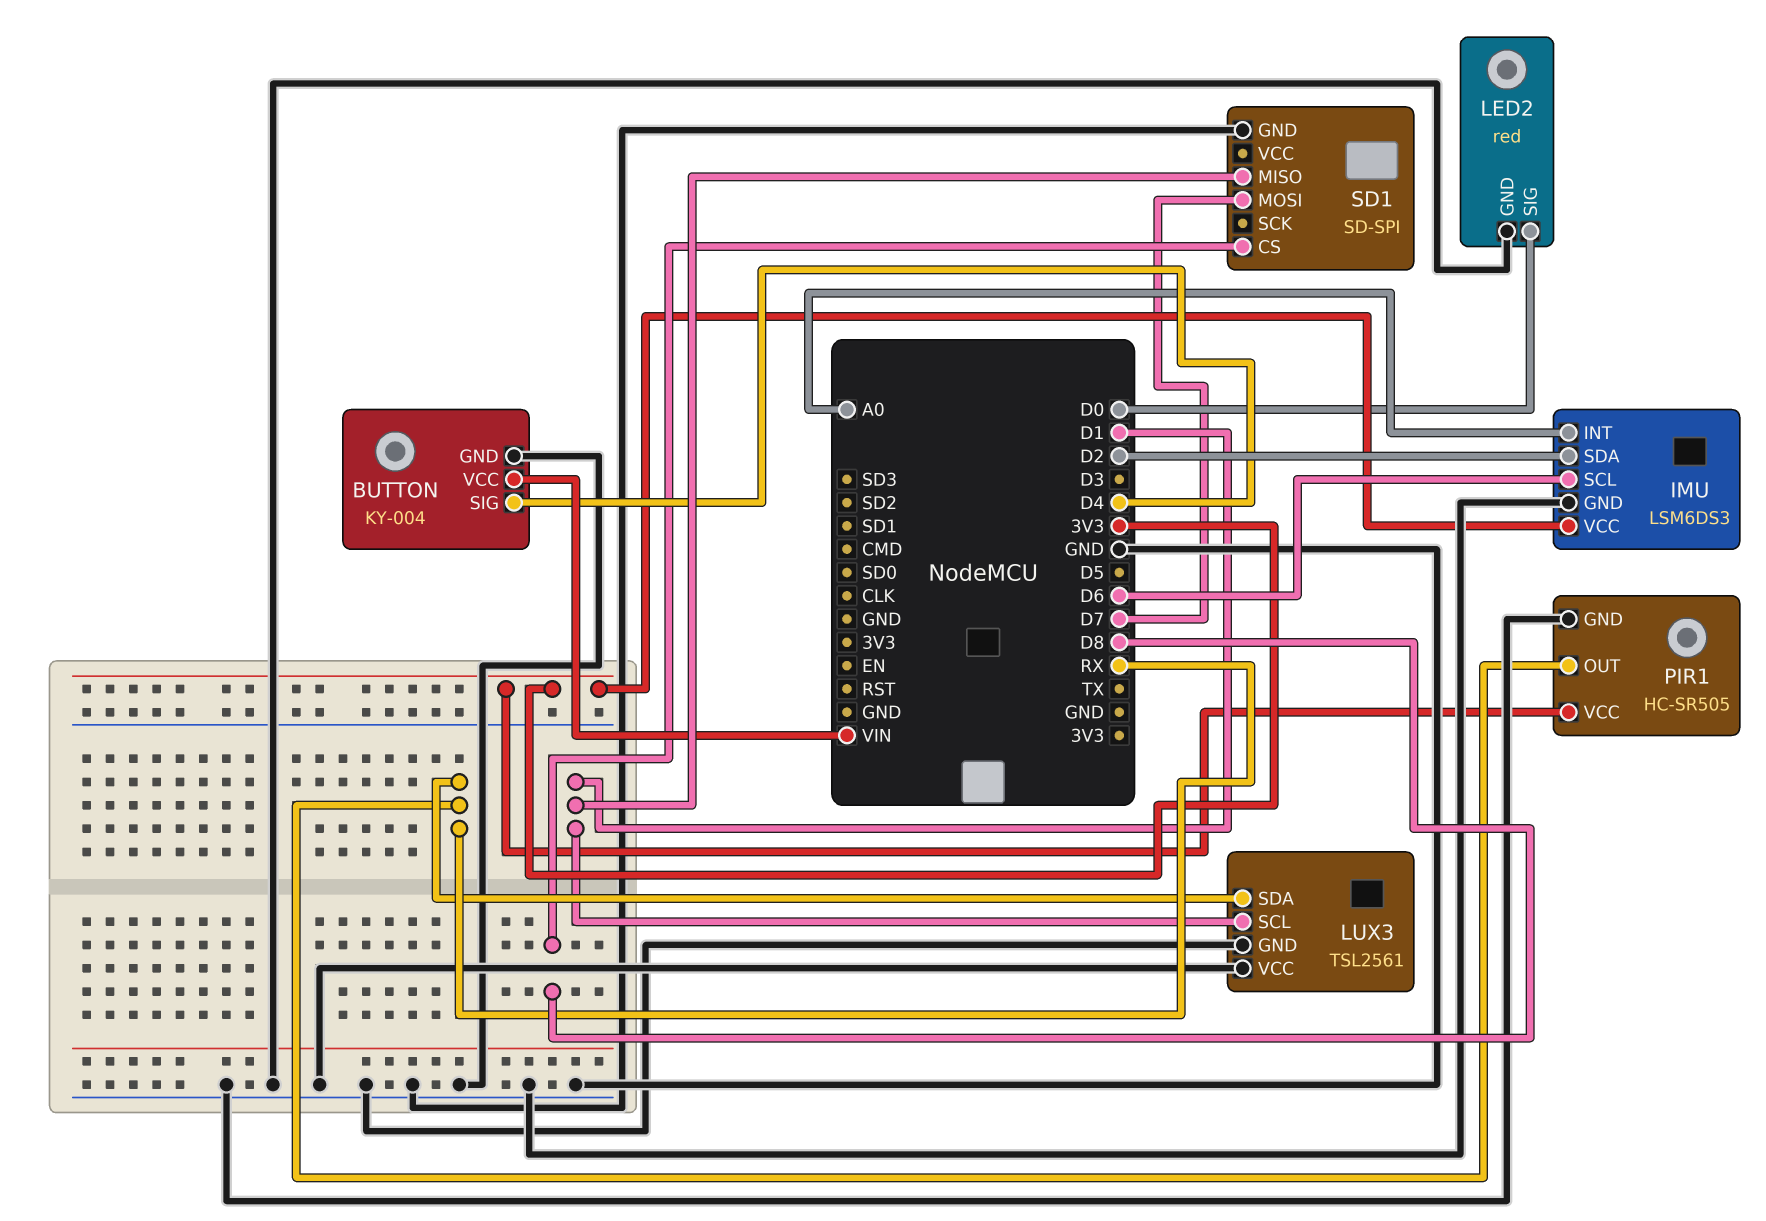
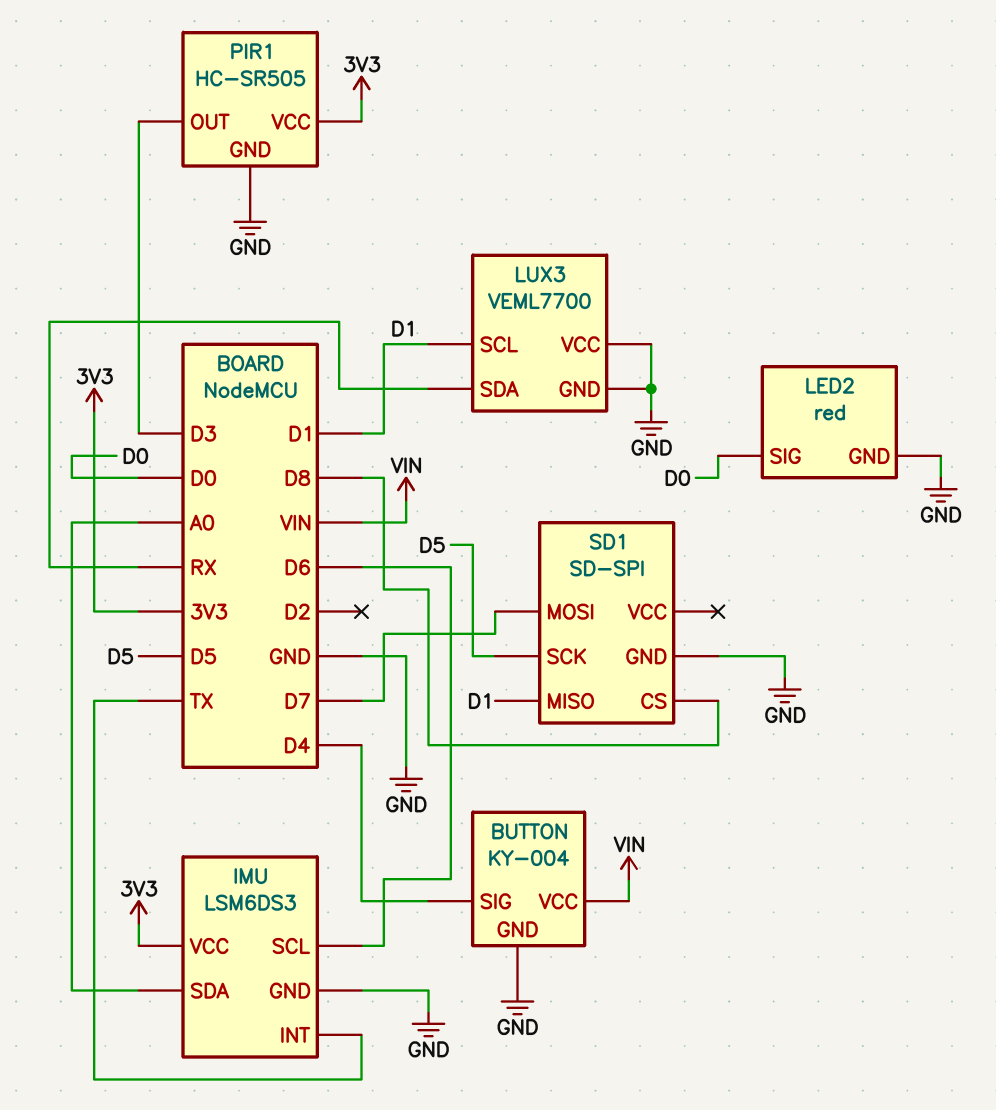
IMU pin INT: A0 -> TX
IMU pin SDA: D2 -> A0
LUX3: TSL2561 -> VEML7700
PIR1 pin OUT: RX -> D3
SD1 pin SCK: none -> D5

